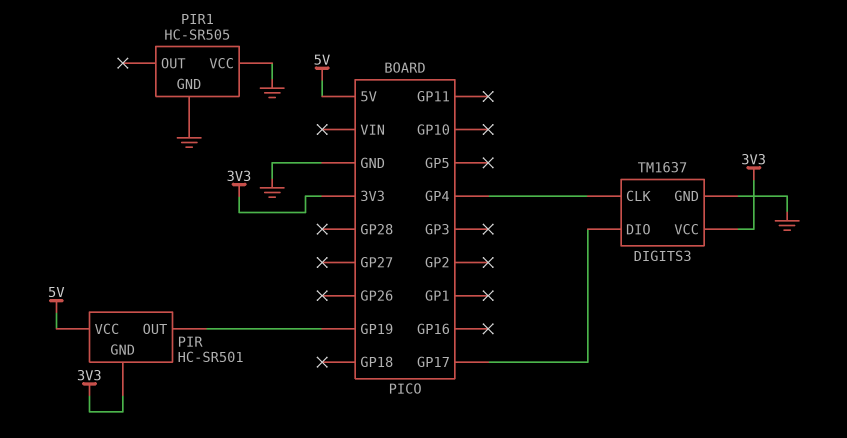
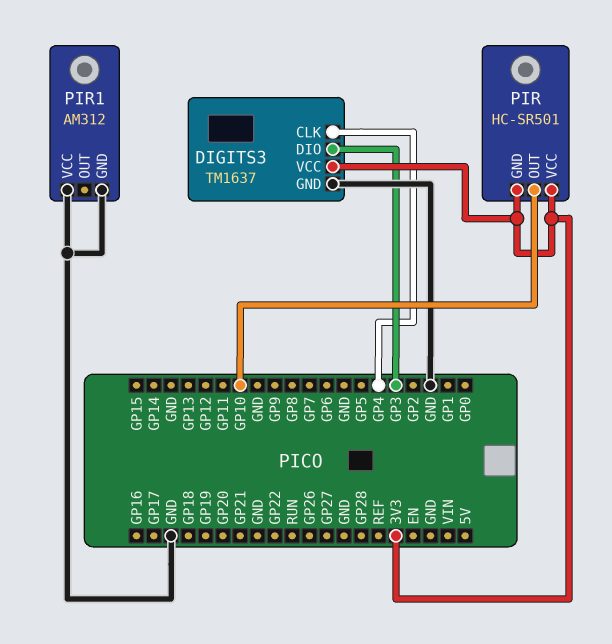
DIGITS3 pin DIO: GP17 -> GP3
PIR pin OUT: GP19 -> GP10
PIR pin VCC: 5V -> 3V3
PIR1: HC-SR505 -> AM312

